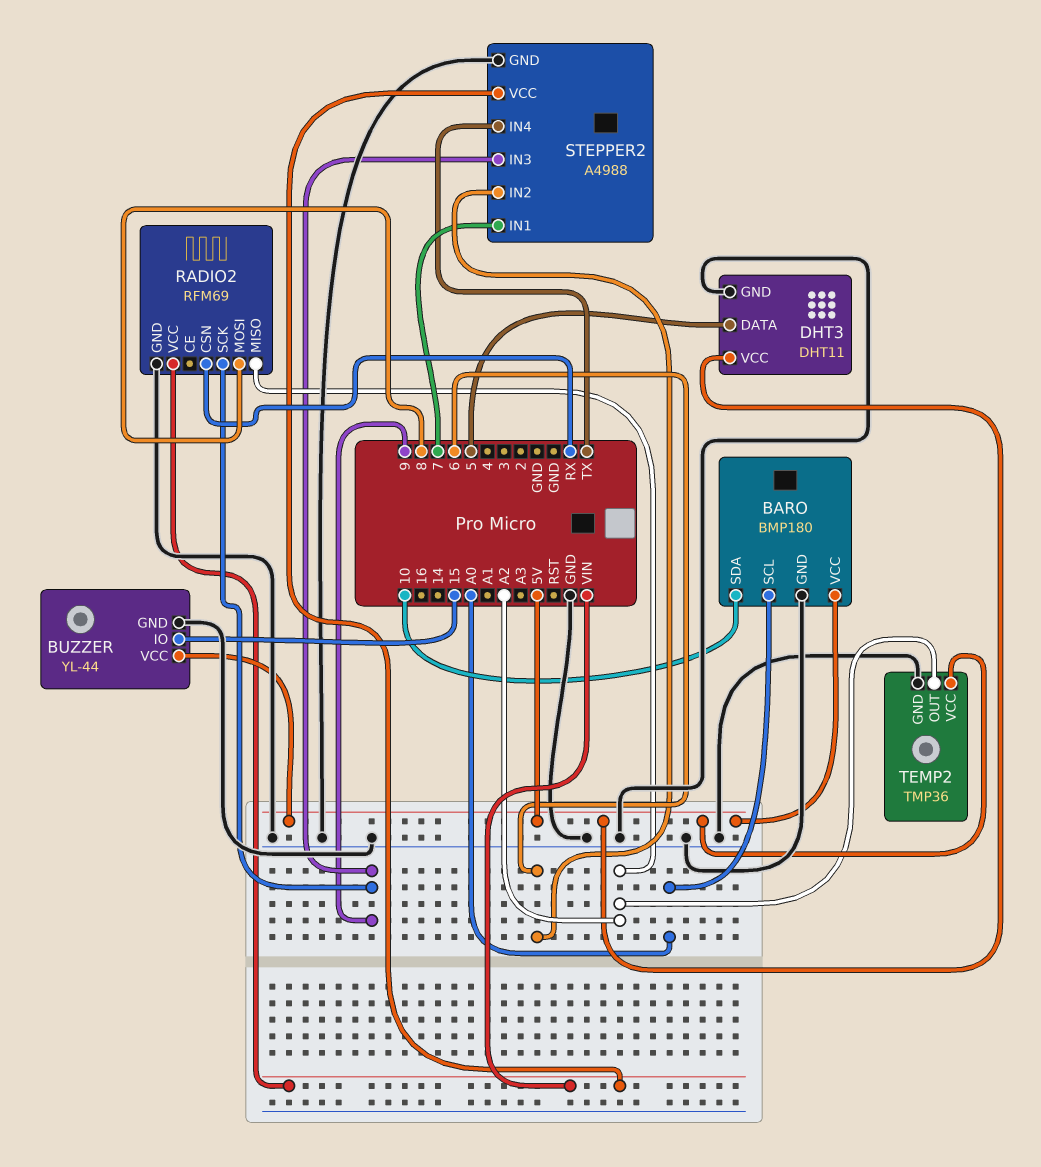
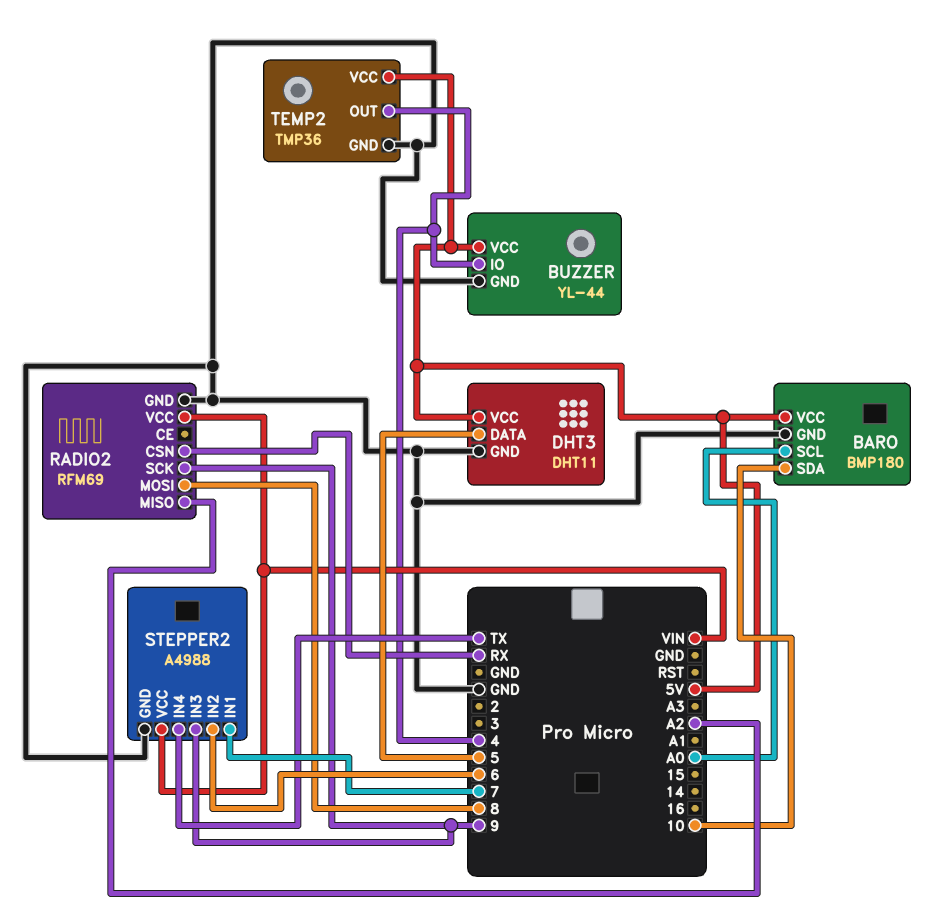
BUZZER pin IO: 15 -> 4
TEMP2 pin OUT: A2 -> 4

